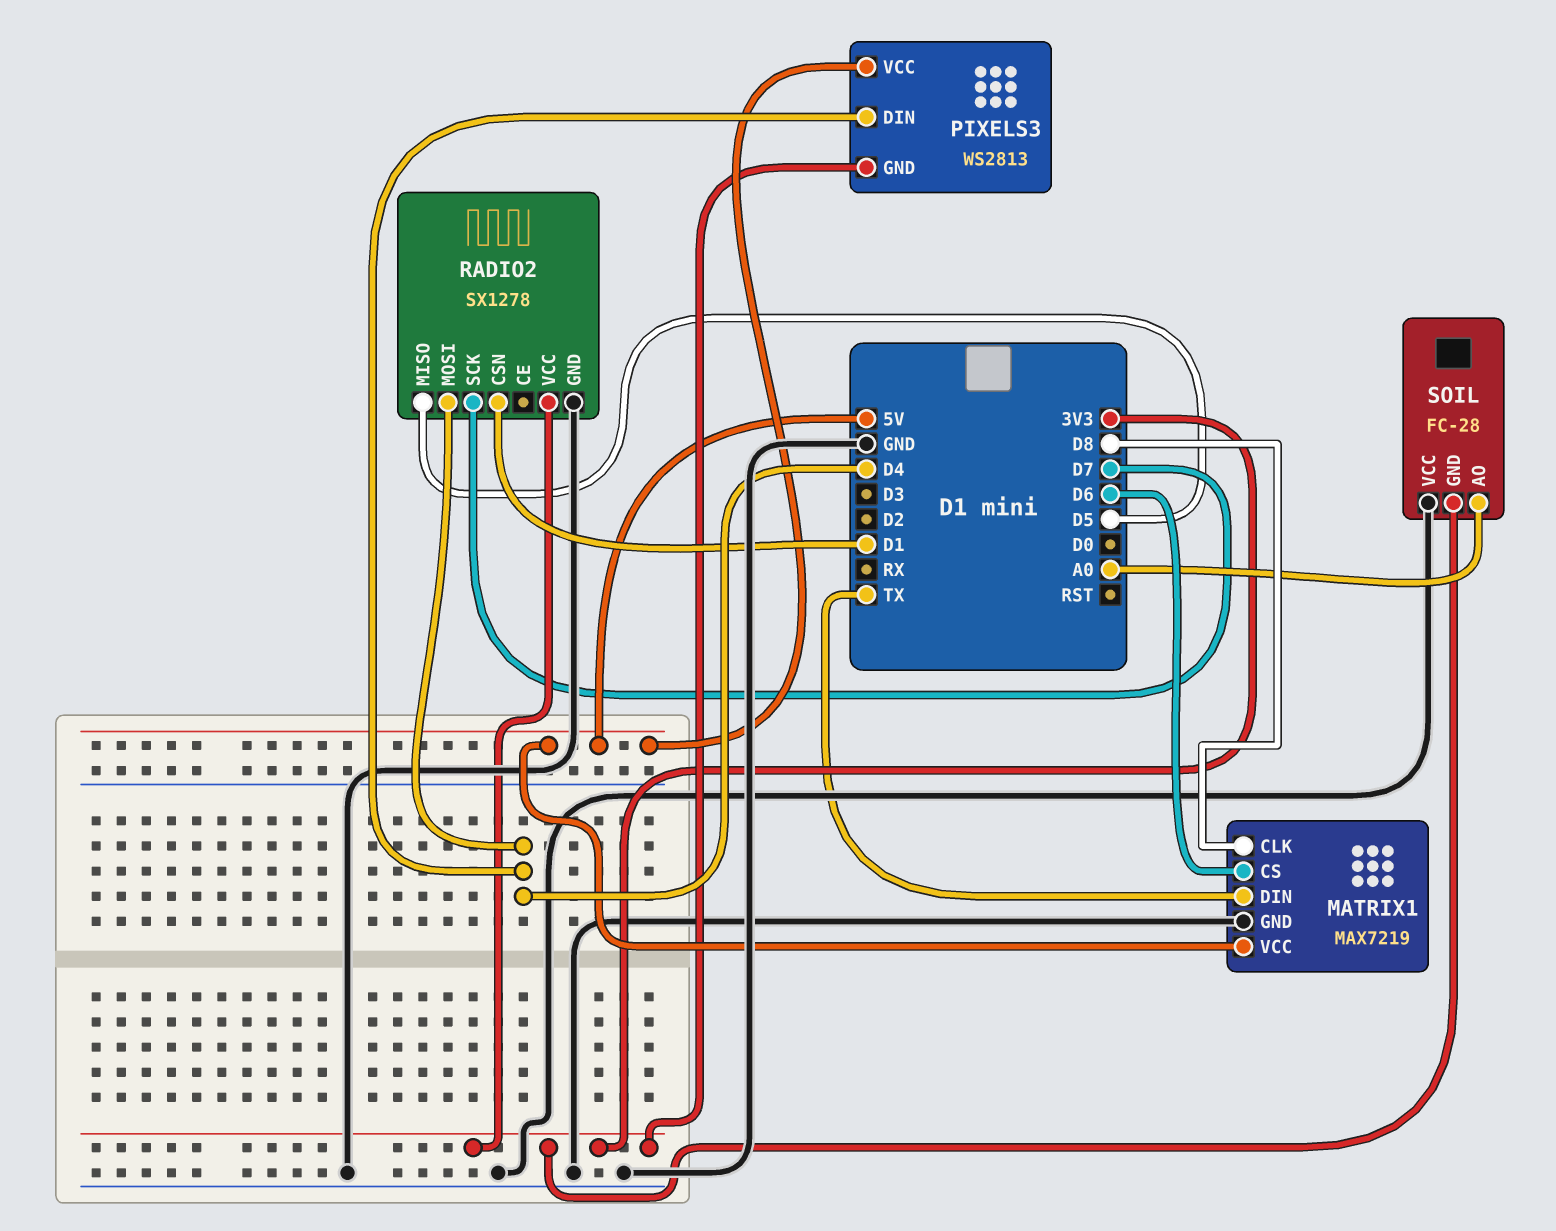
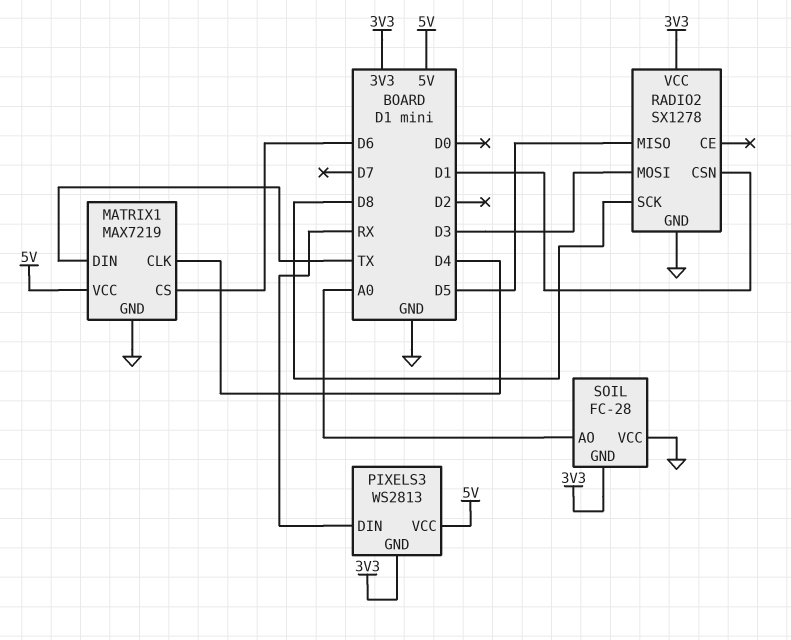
MATRIX1 pin CLK: D8 -> D4
PIXELS3 pin DIN: D4 -> RX
RADIO2 pin MOSI: D4 -> D3
RADIO2 pin SCK: D7 -> D8

